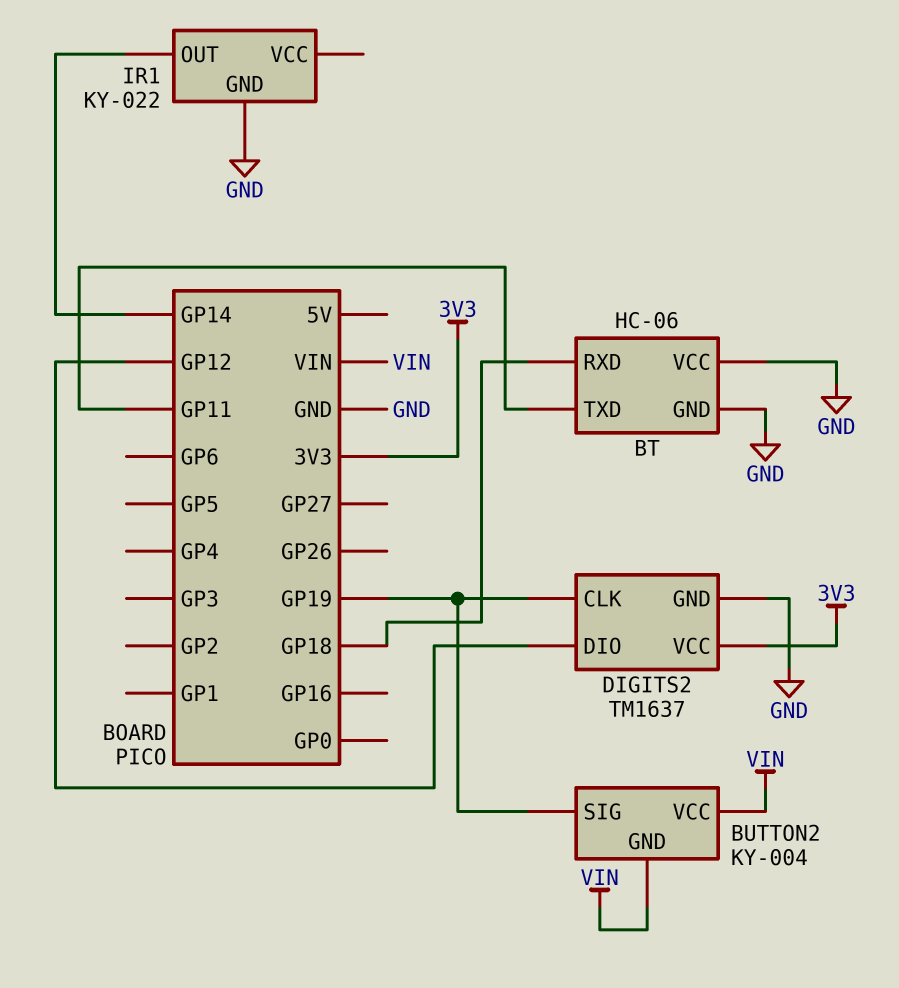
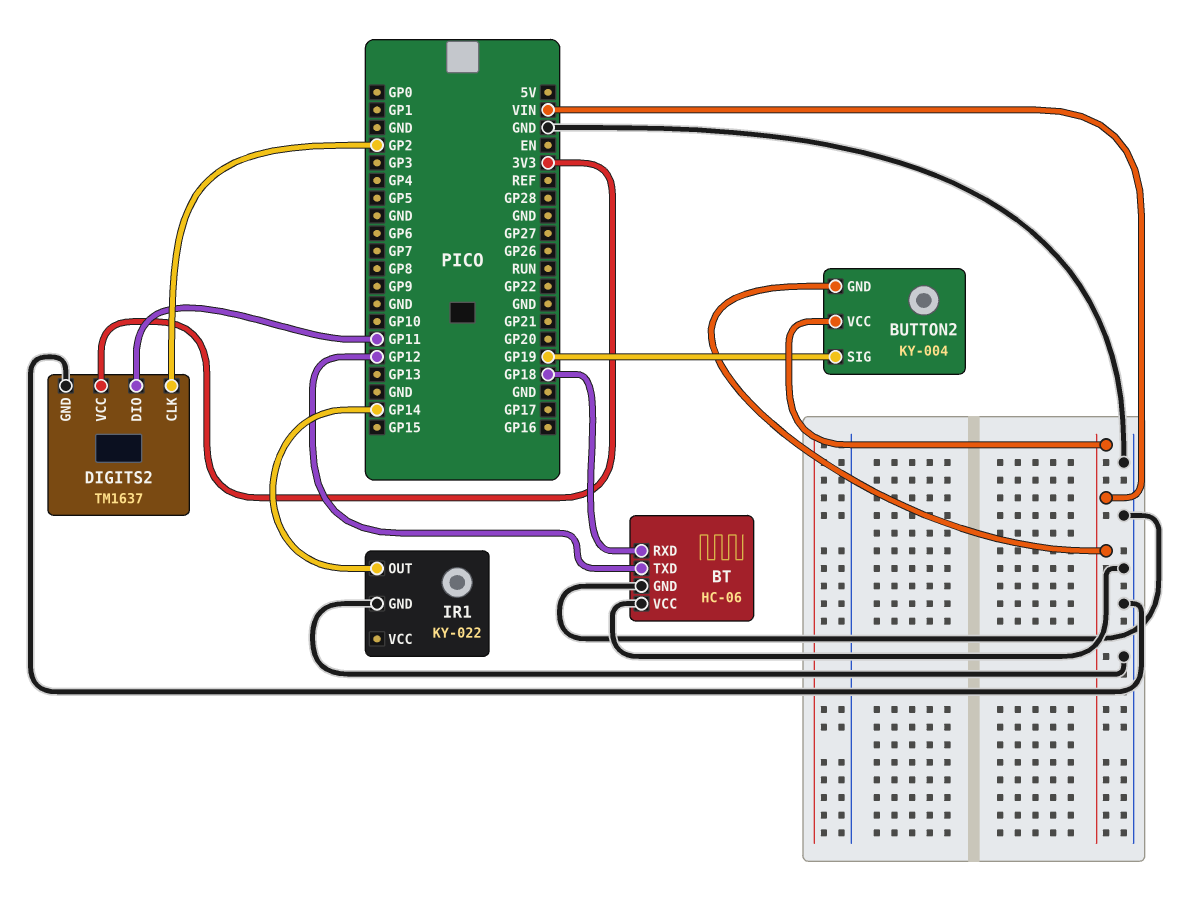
BT pin TXD: GP11 -> GP12
DIGITS2 pin CLK: GP19 -> GP2
DIGITS2 pin DIO: GP12 -> GP11

